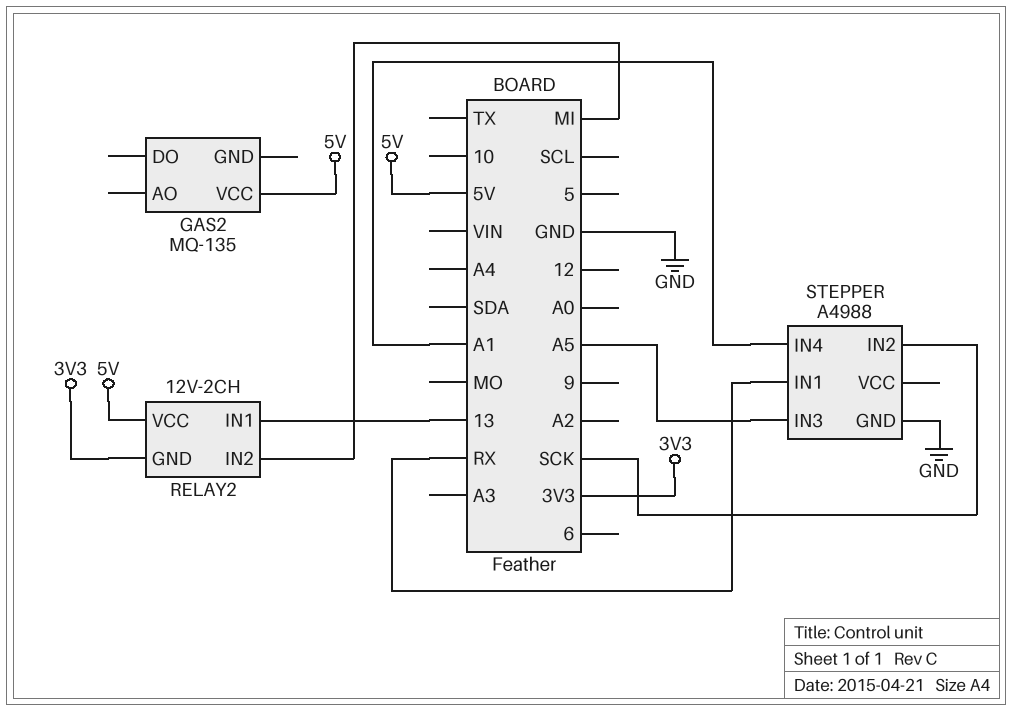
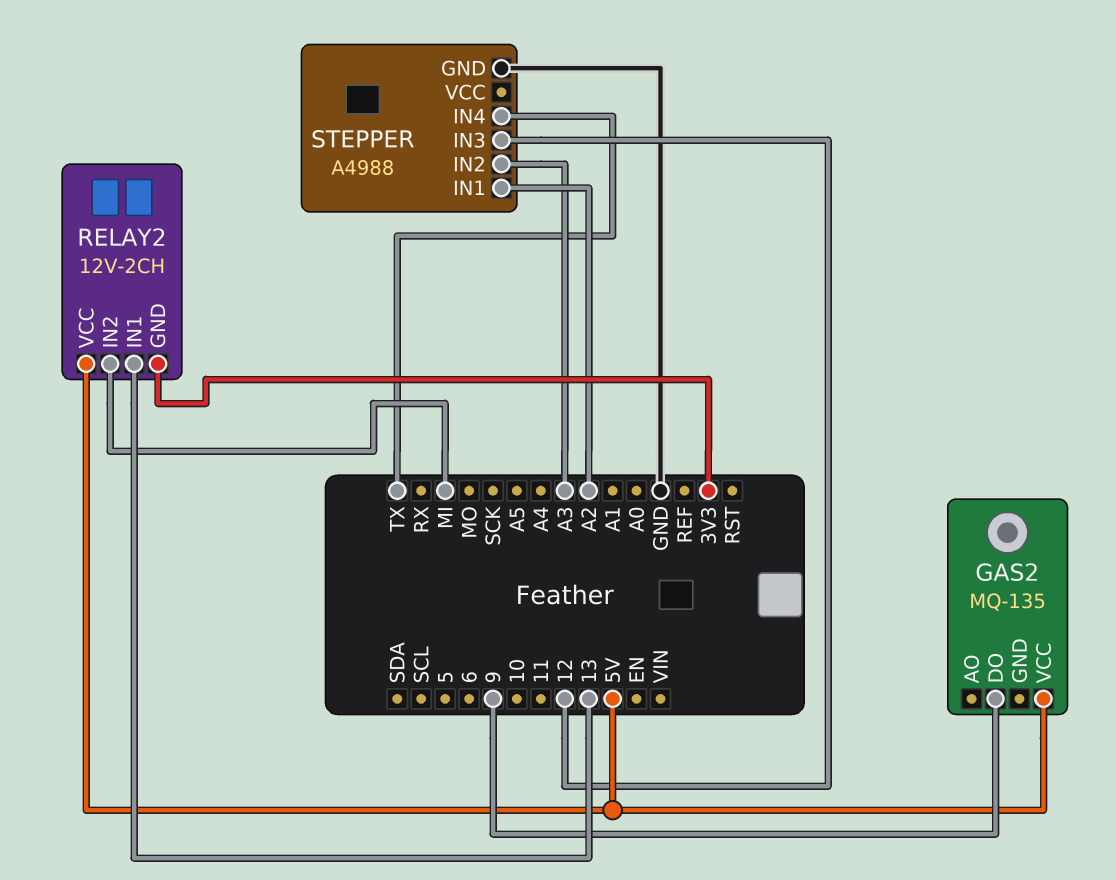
GAS2 pin DO: none -> 9
STEPPER pin IN1: RX -> A2
STEPPER pin IN2: SCK -> A3
STEPPER pin IN3: A5 -> 12
STEPPER pin IN4: A1 -> TX

